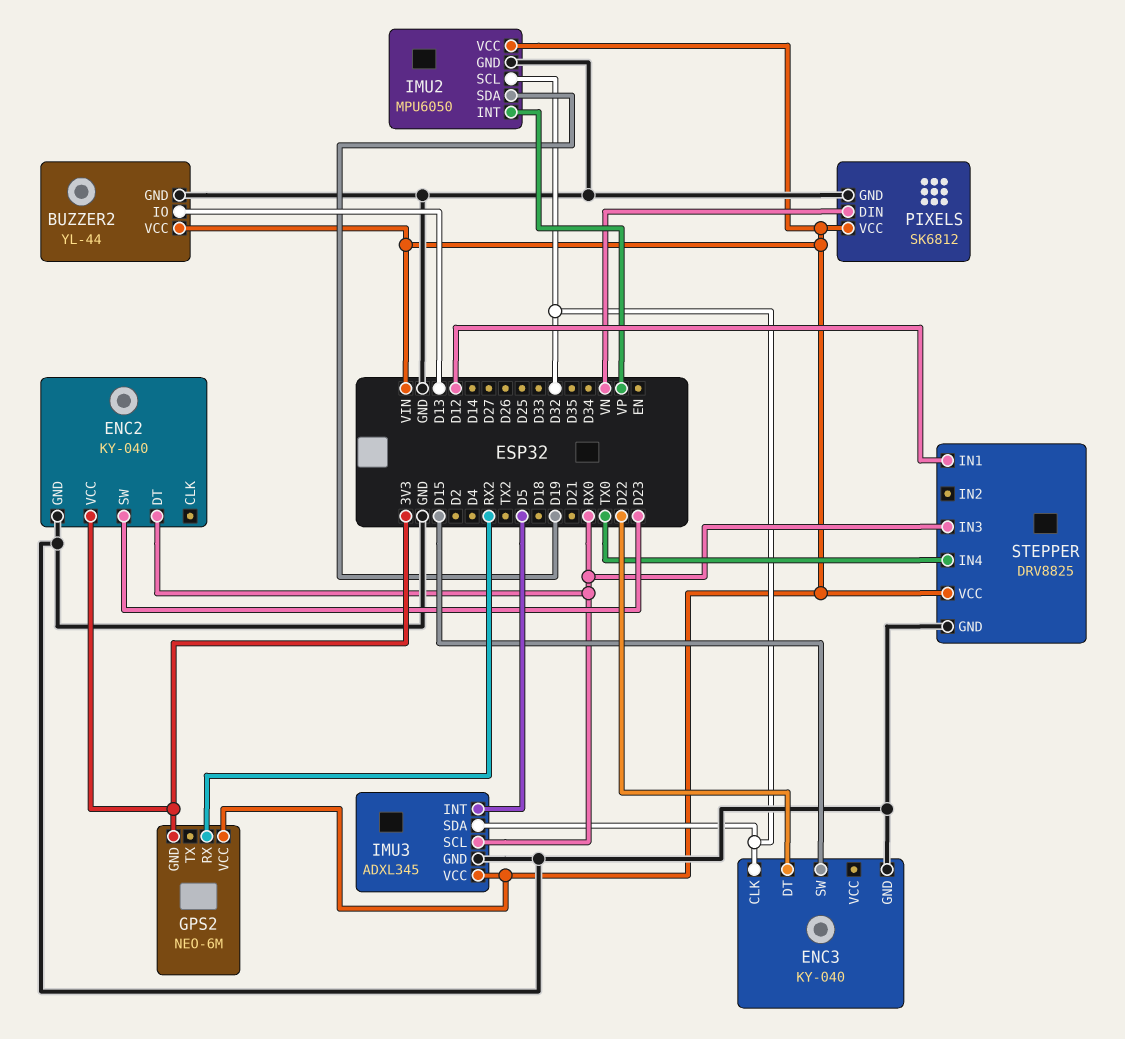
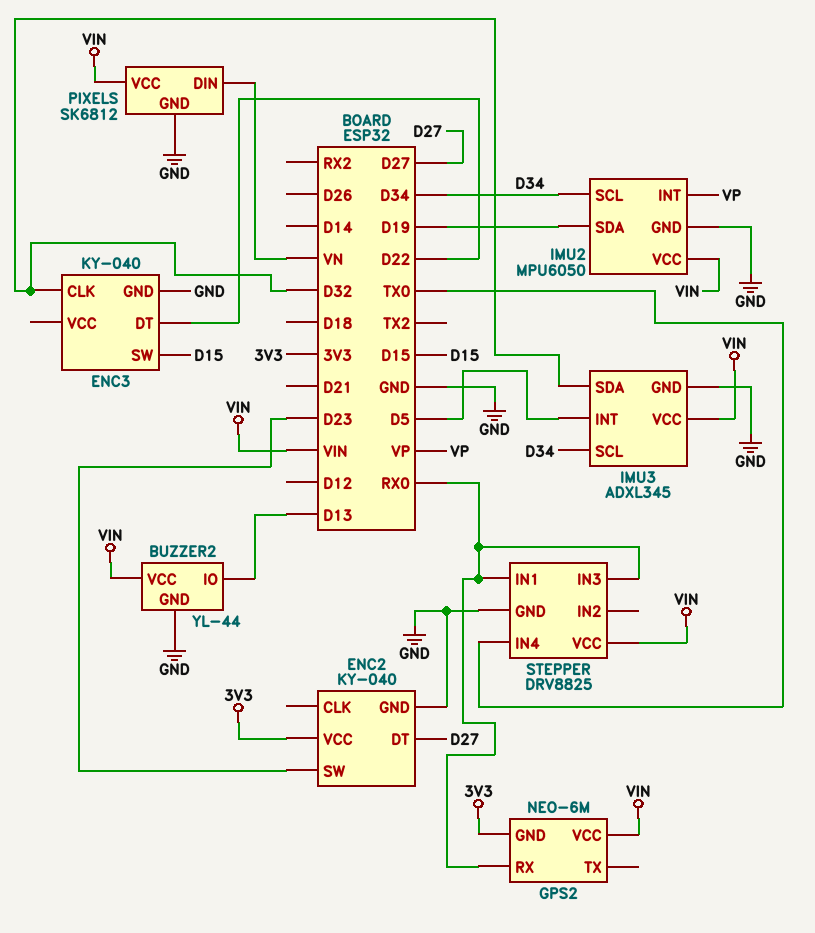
ENC2 pin DT: RX0 -> D27
GPS2 pin RX: RX2 -> RX0
IMU2 pin SCL: D32 -> D34
IMU3 pin SCL: RX0 -> D34
STEPPER pin IN1: D12 -> RX0

